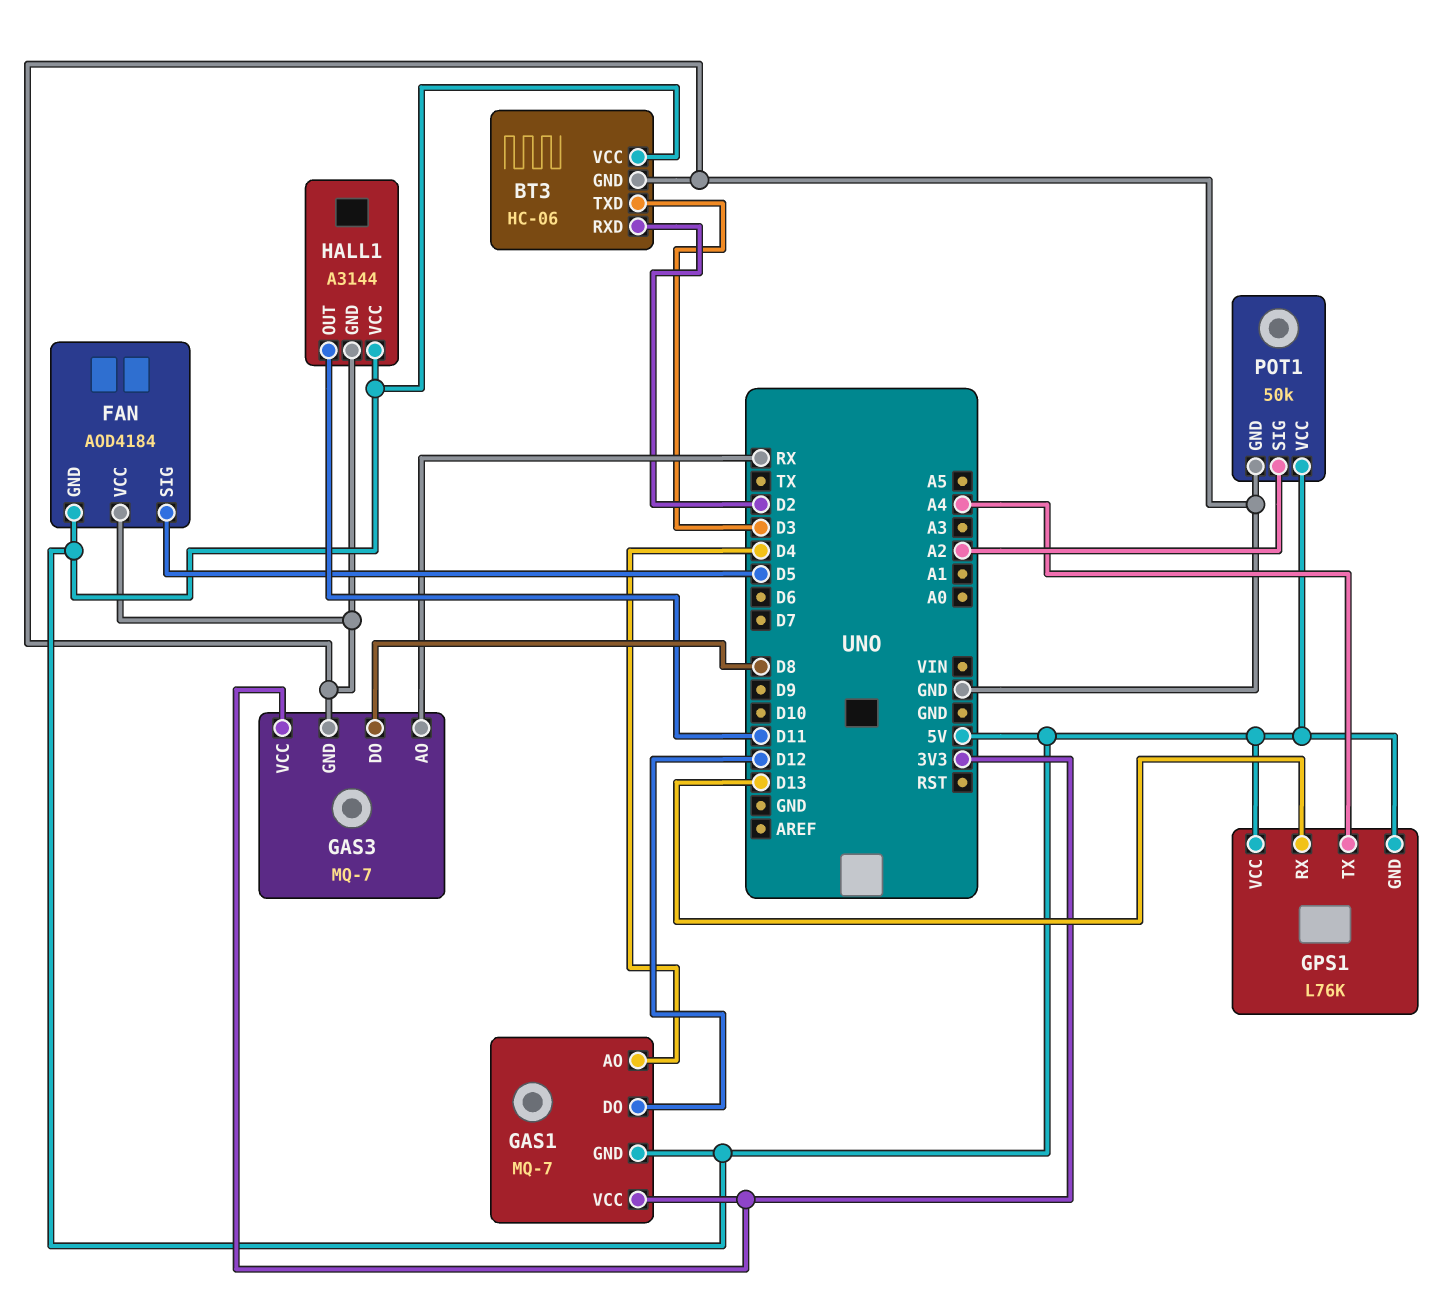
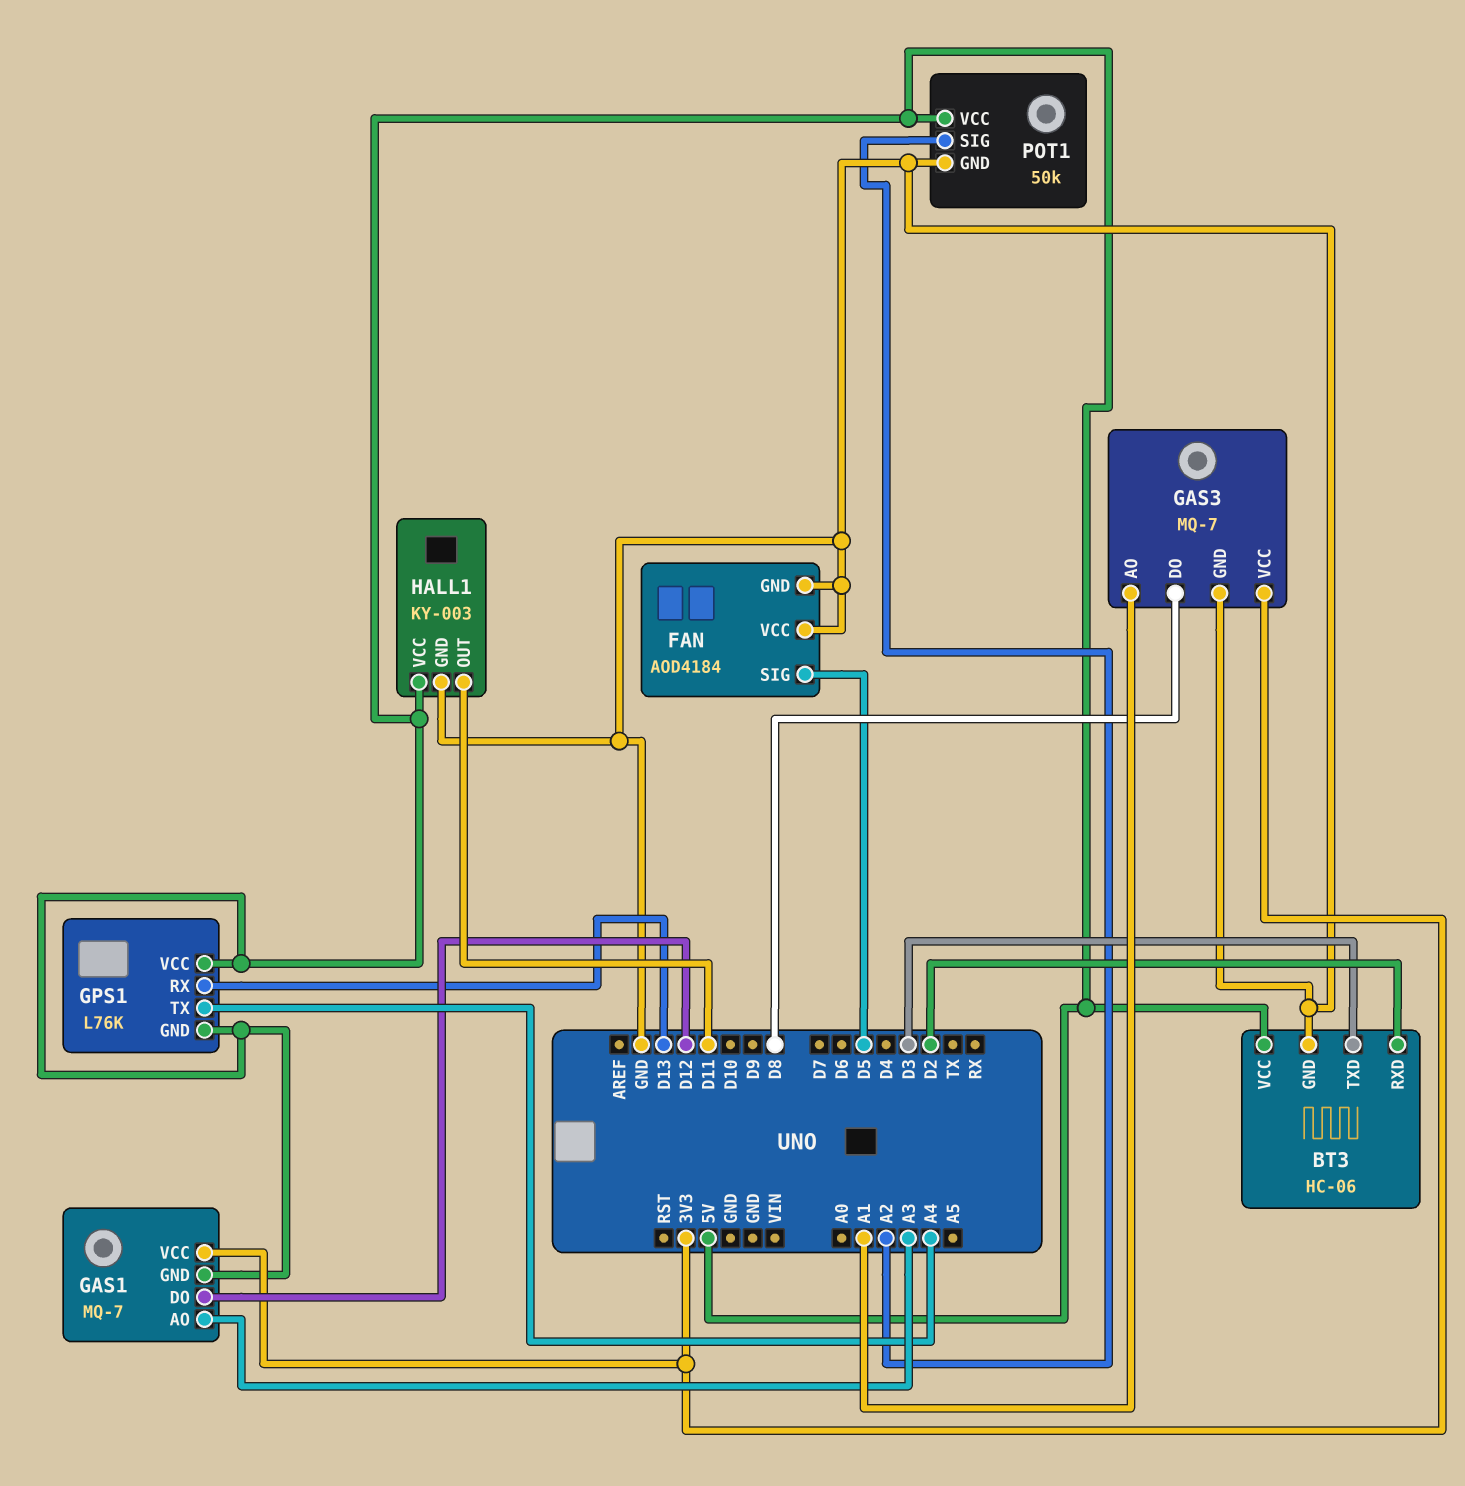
FAN pin GND: 5V -> GND
GAS1 pin AO: D4 -> A3
GAS3 pin AO: RX -> A1
HALL1: A3144 -> KY-003

